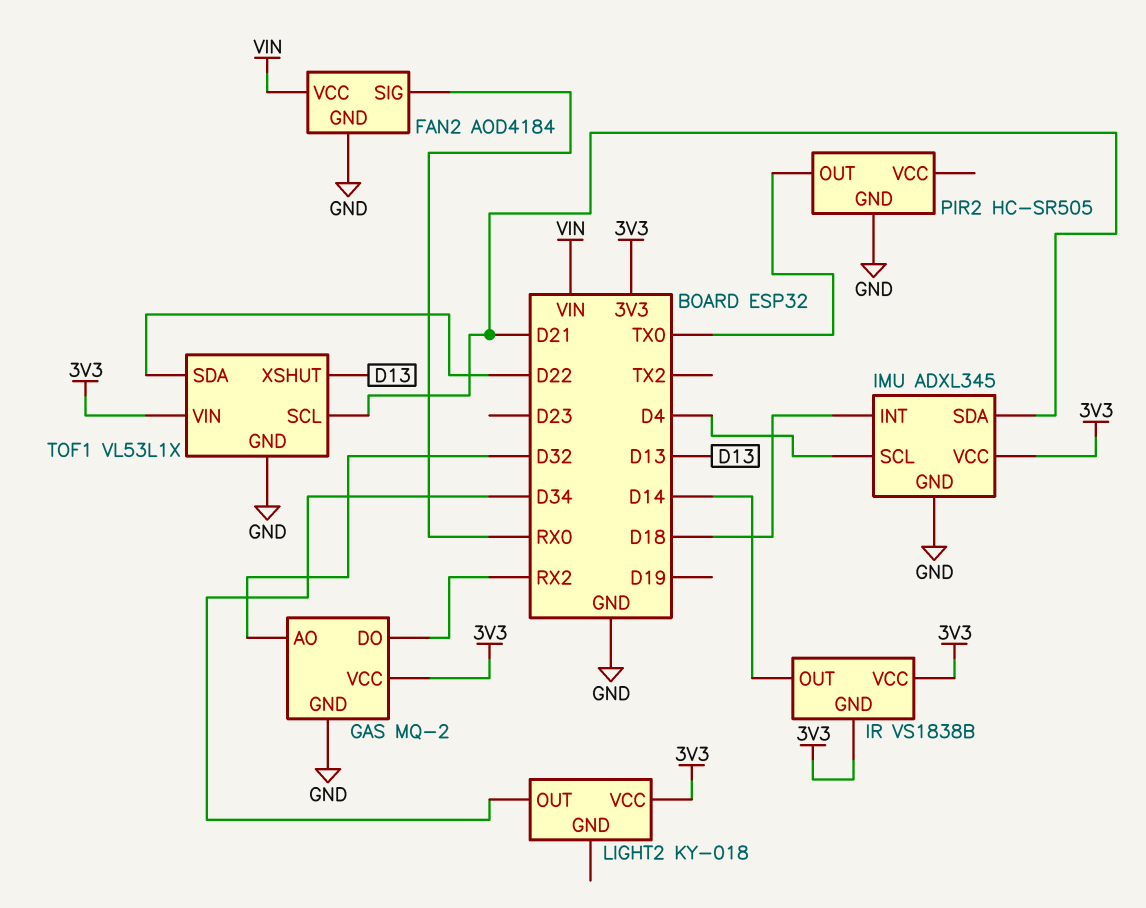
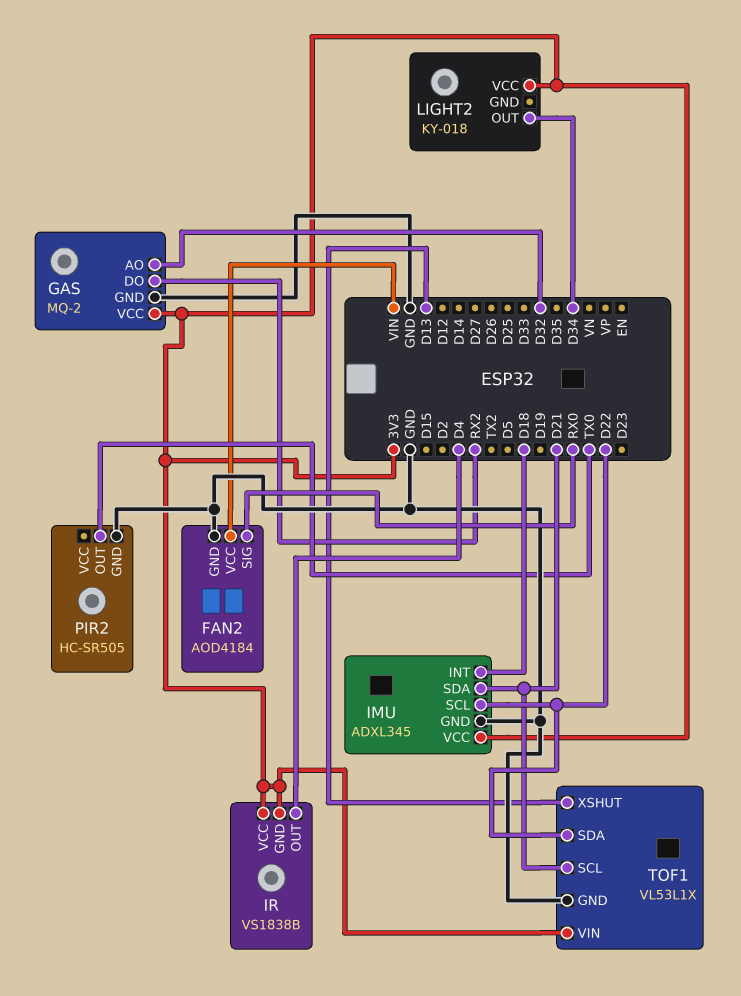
IMU pin SCL: D4 -> D22
IR pin OUT: D14 -> D4

